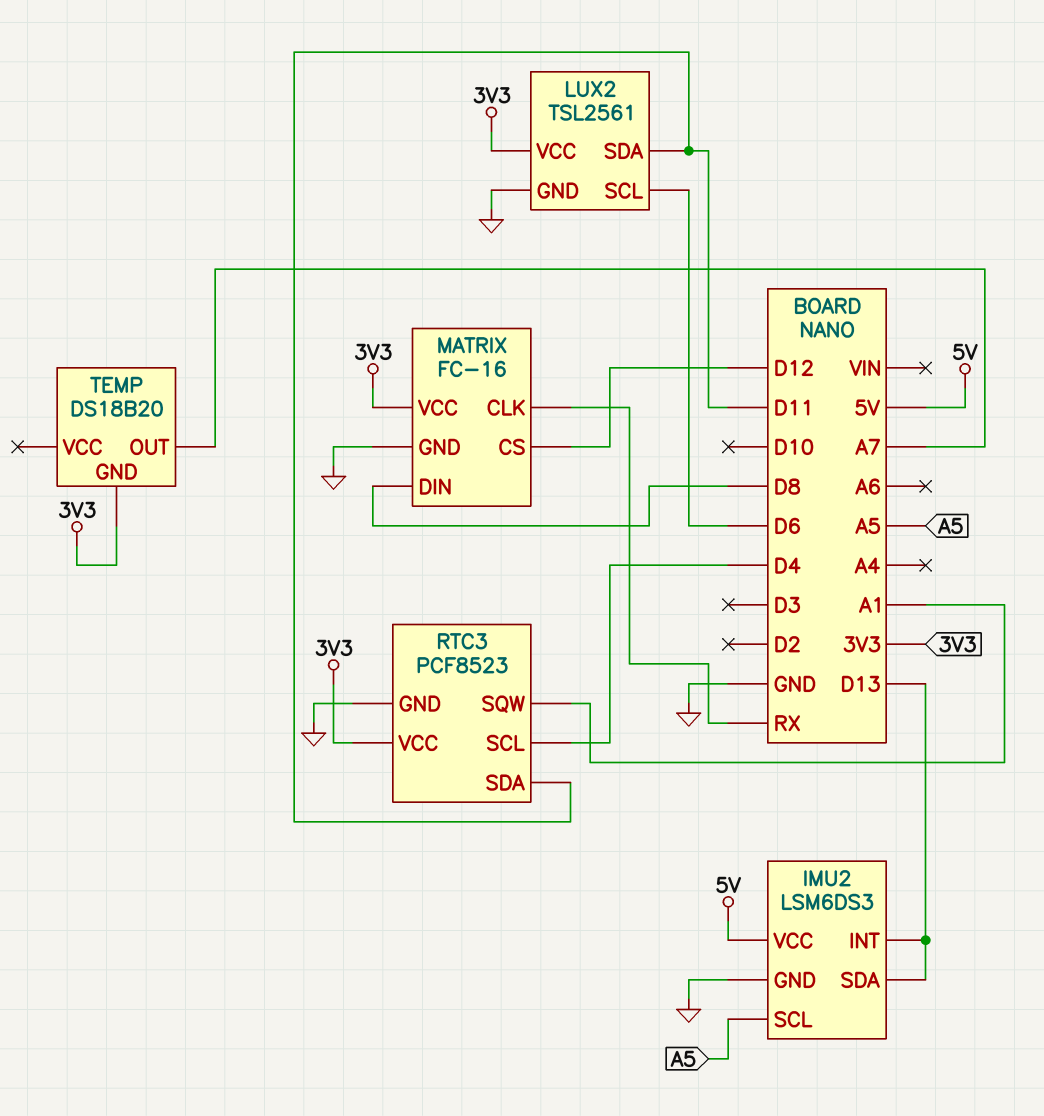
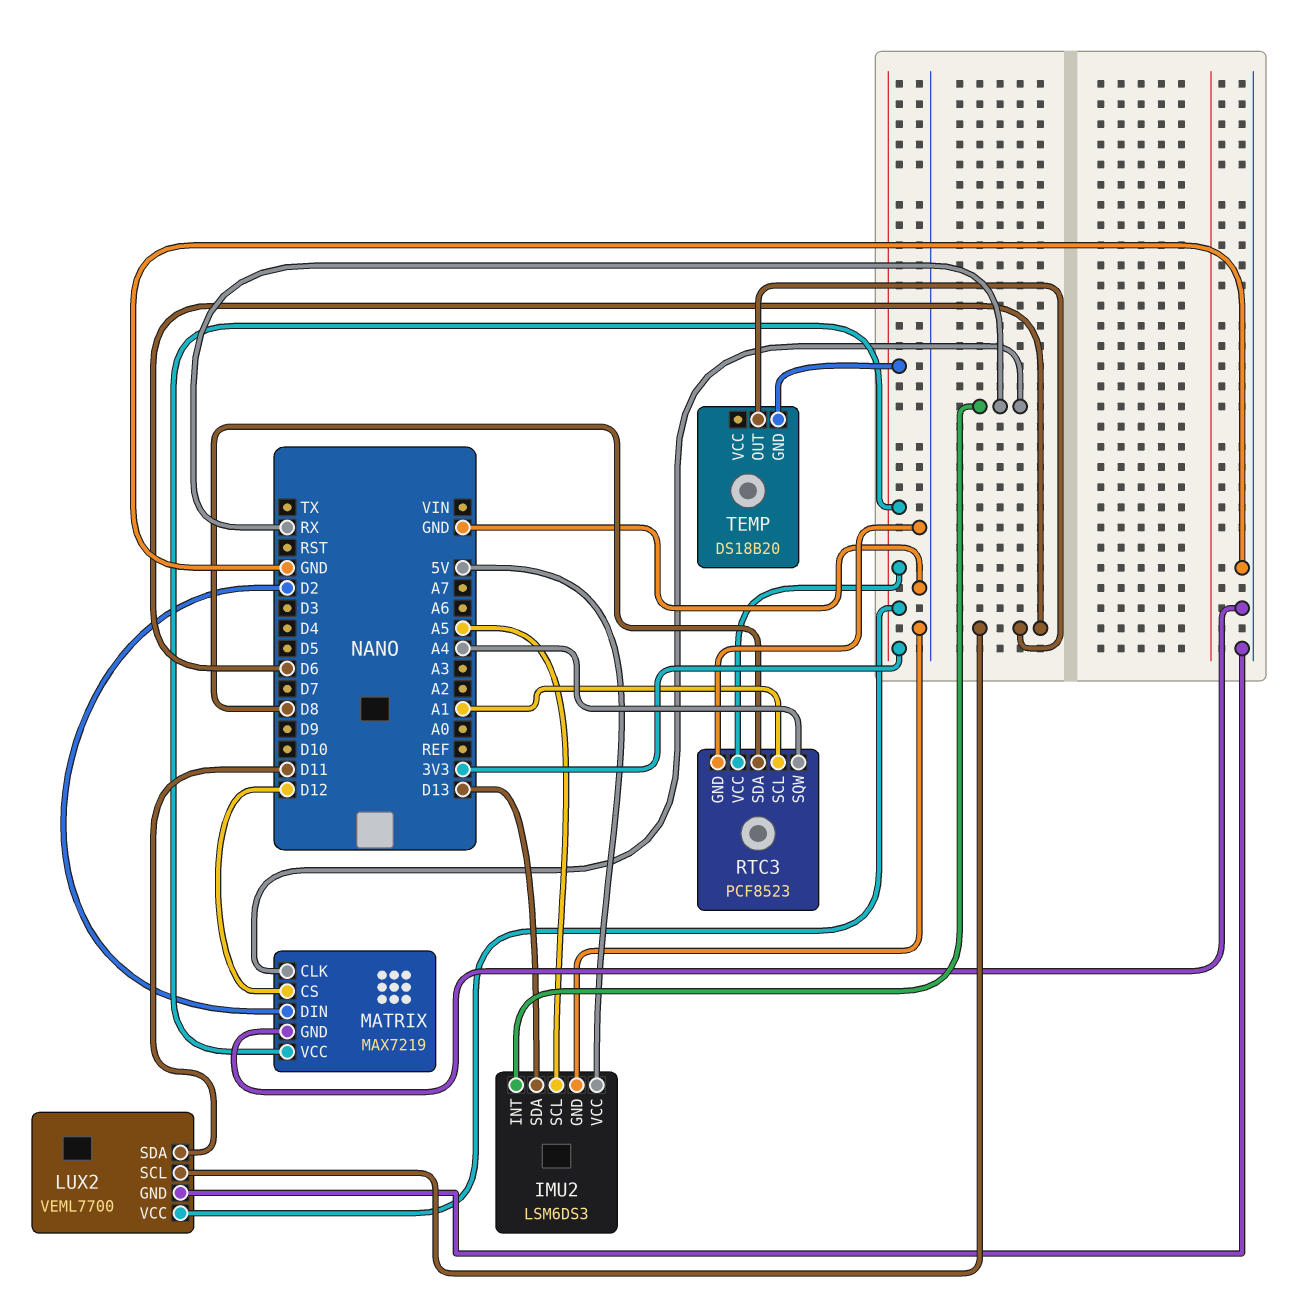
IMU2 pin INT: D13 -> RX
LUX2: TSL2561 -> VEML7700
MATRIX: FC-16 -> MAX7219
MATRIX pin DIN: D8 -> D2
RTC3 pin SCL: D4 -> A1
RTC3 pin SDA: D11 -> D8
RTC3 pin SQW: A1 -> A4
TEMP pin OUT: A7 -> D6

